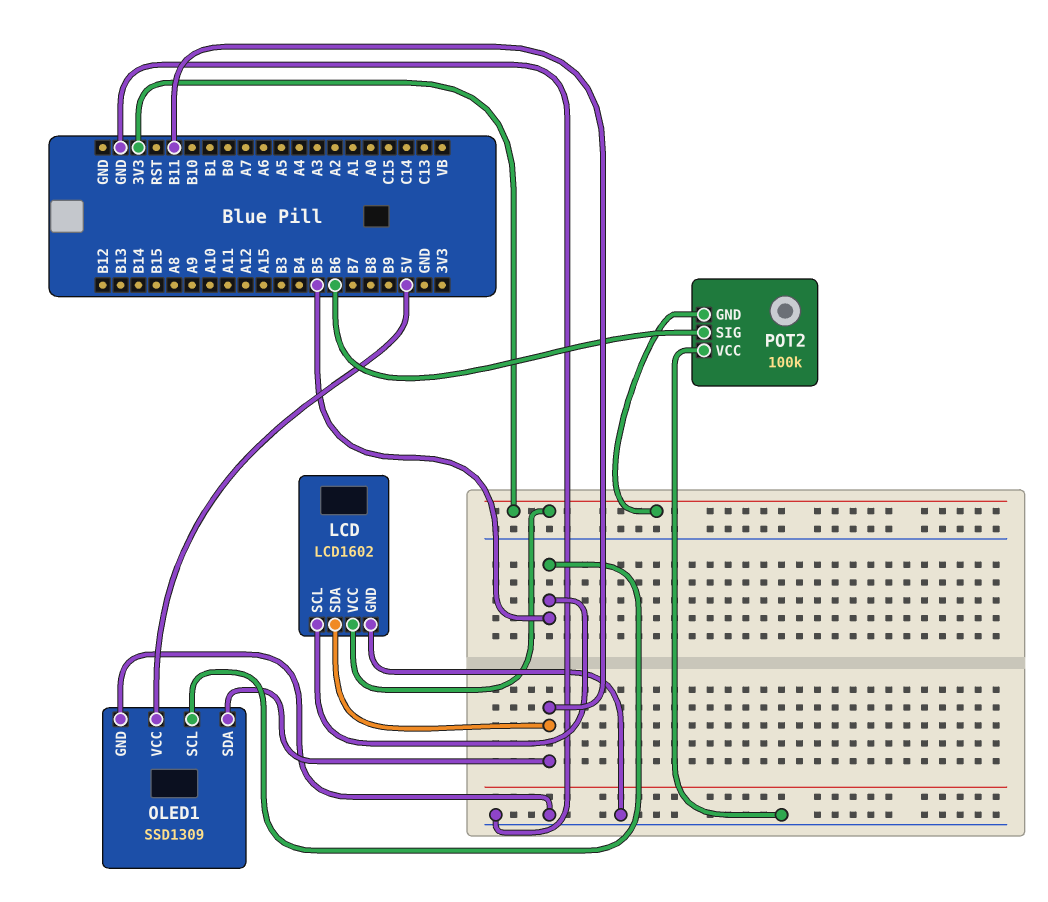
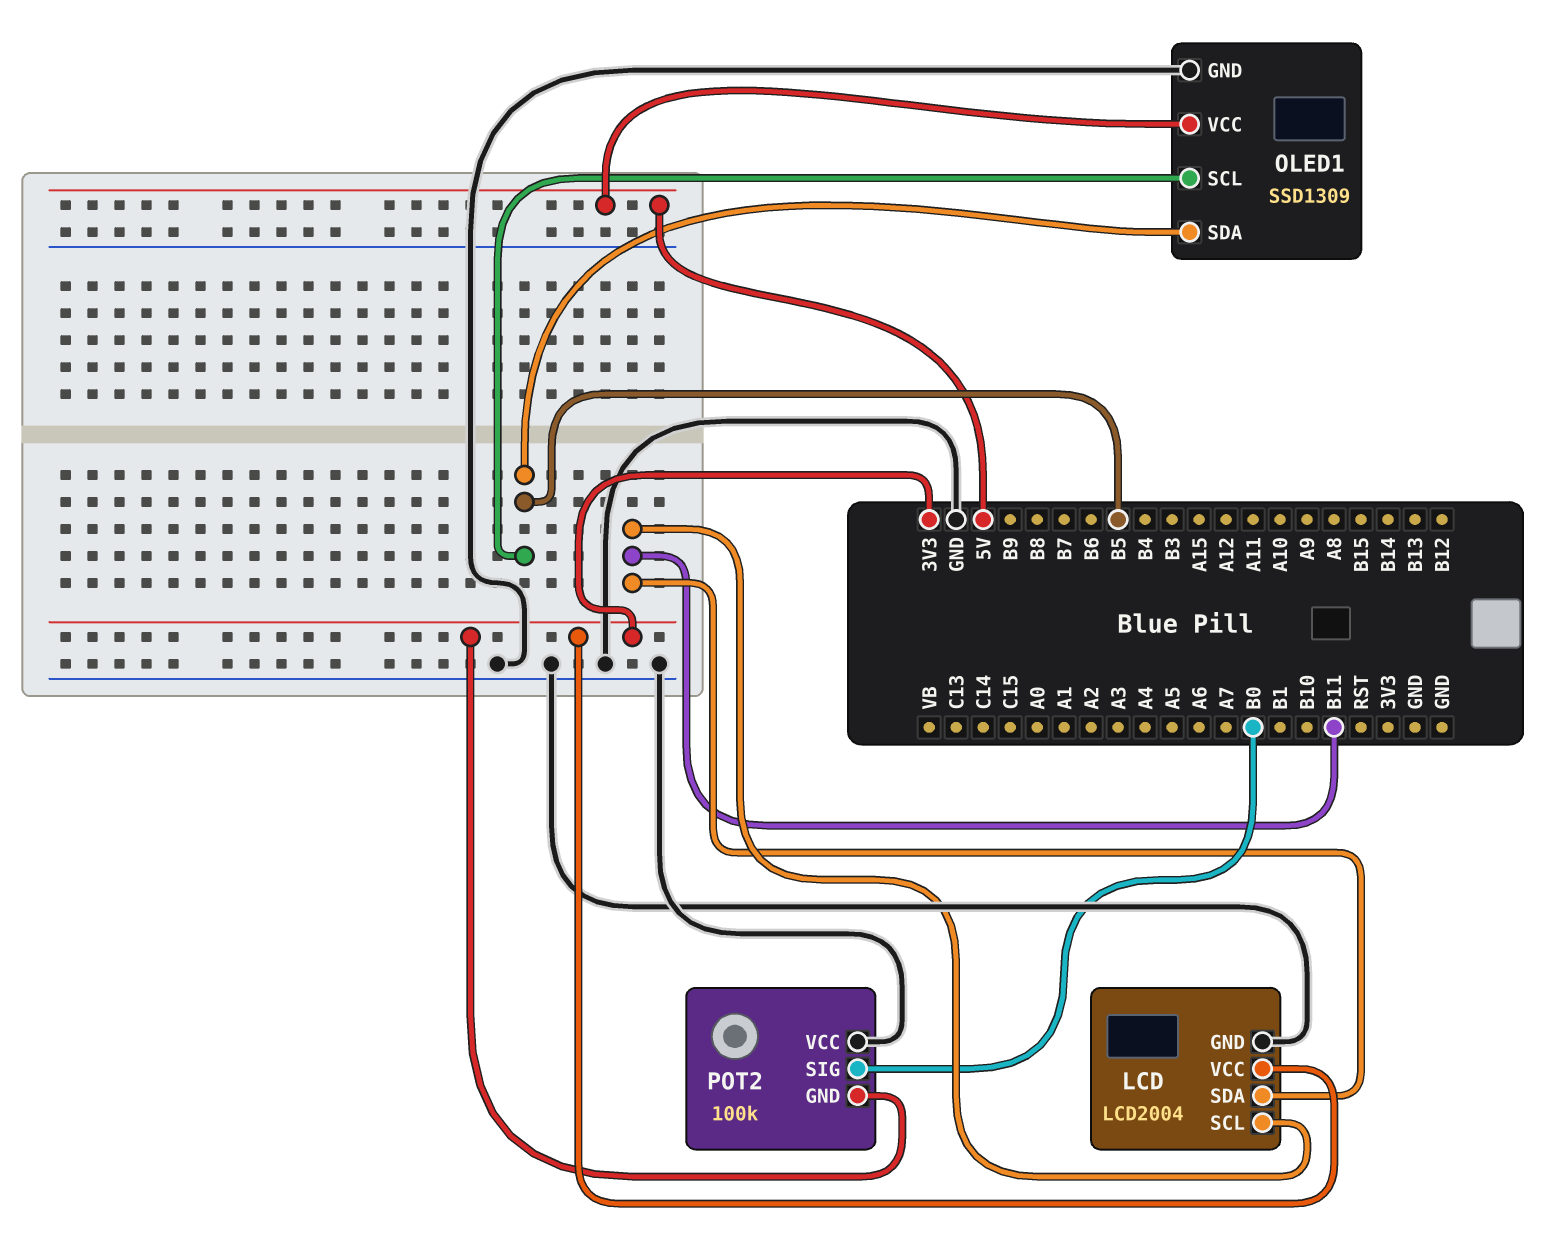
LCD: LCD1602 -> LCD2004
LCD pin SCL: B5 -> B11
OLED1 pin SDA: B11 -> B5
POT2 pin SIG: B6 -> B0

